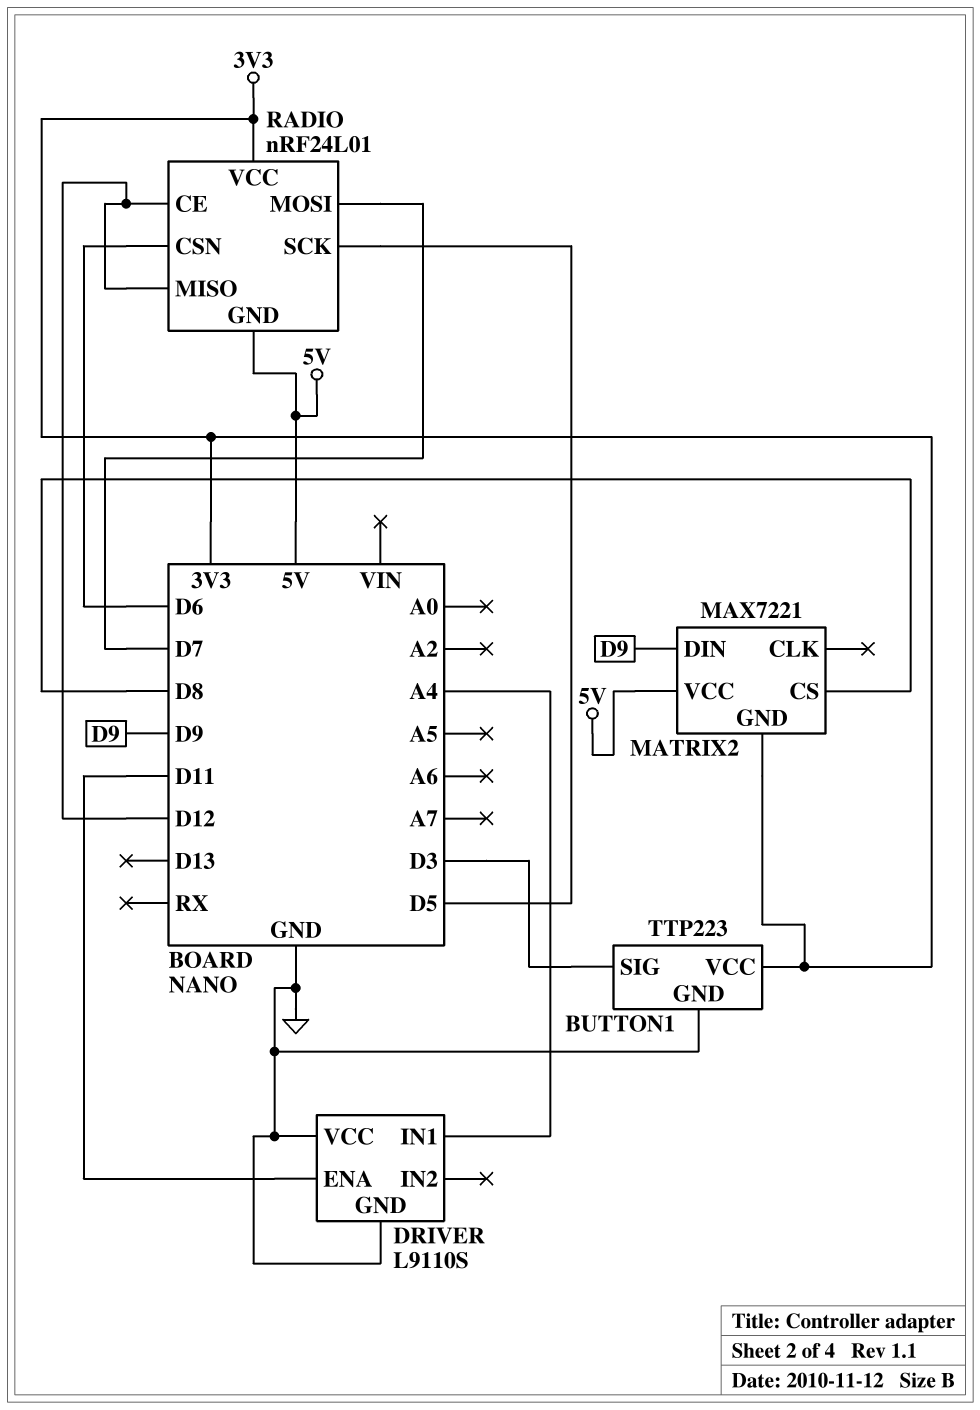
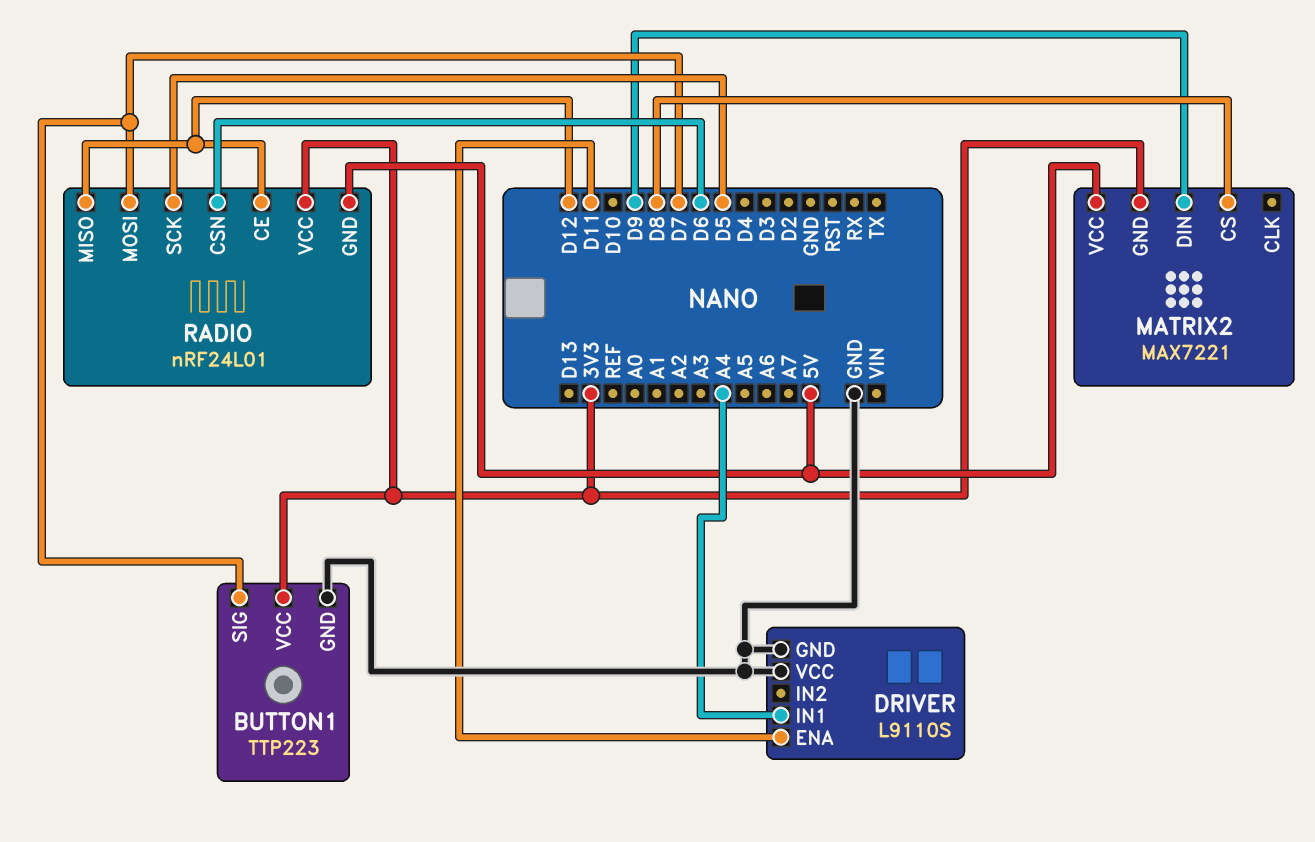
BUTTON1 pin SIG: D3 -> D7

